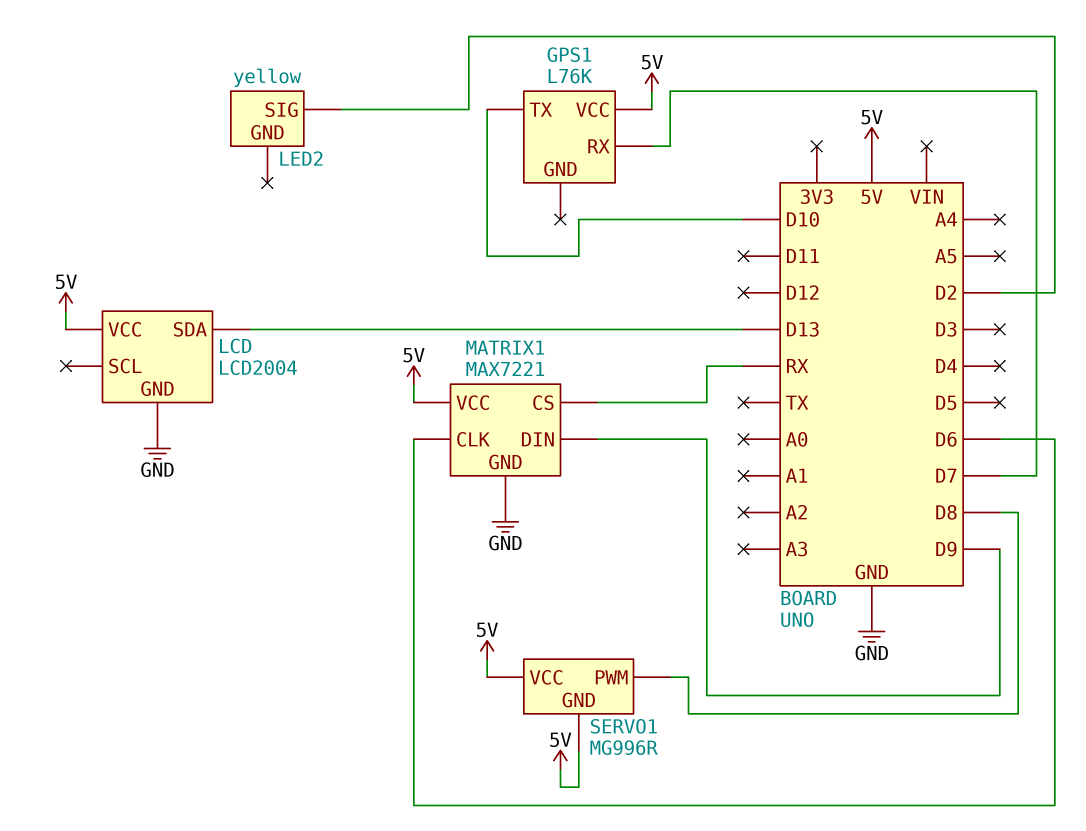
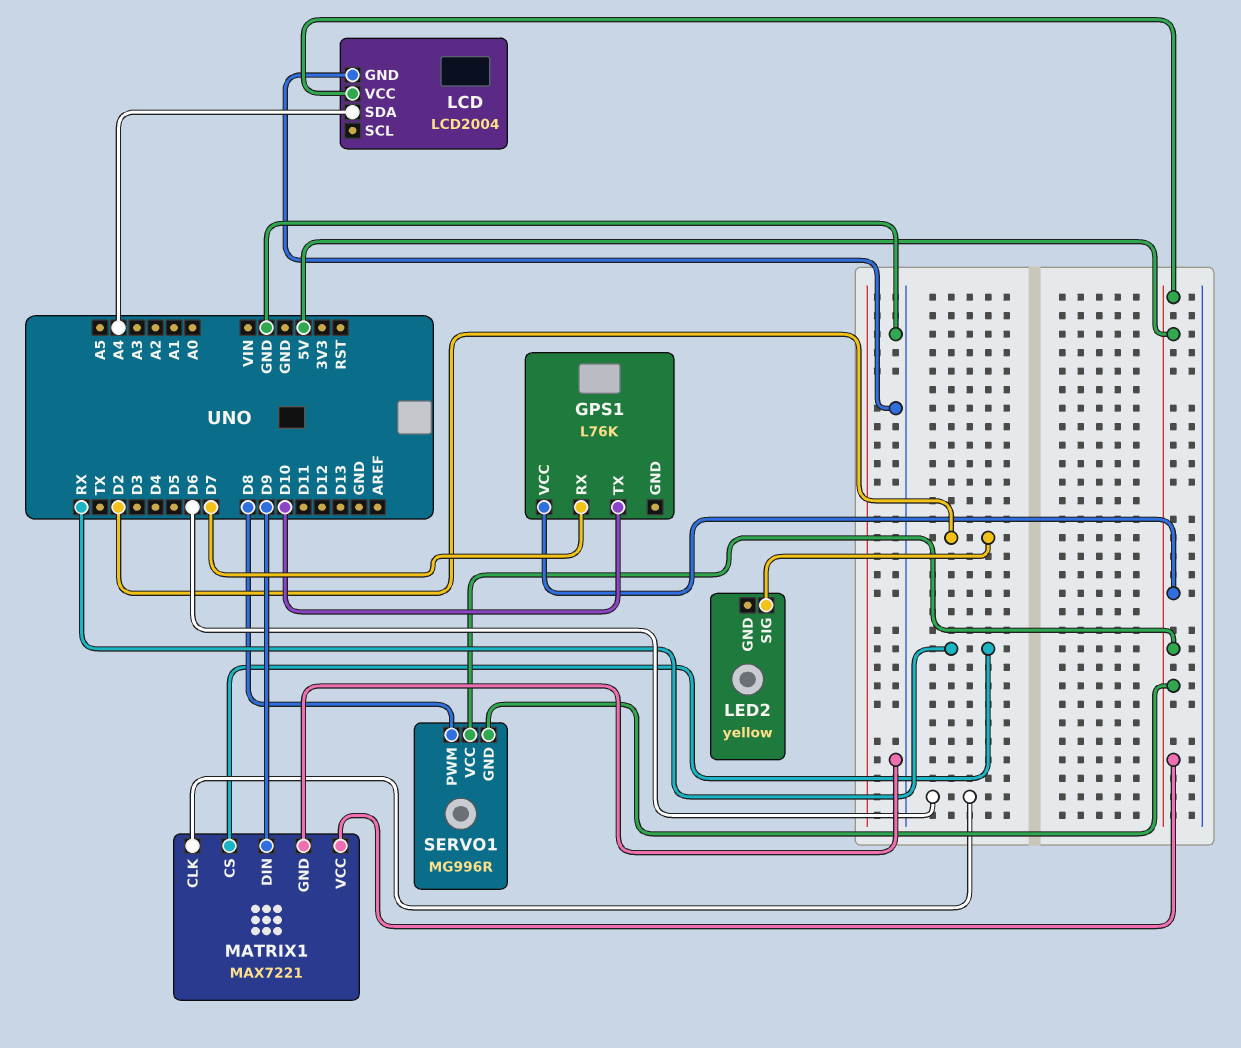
LCD pin SDA: D13 -> A4

